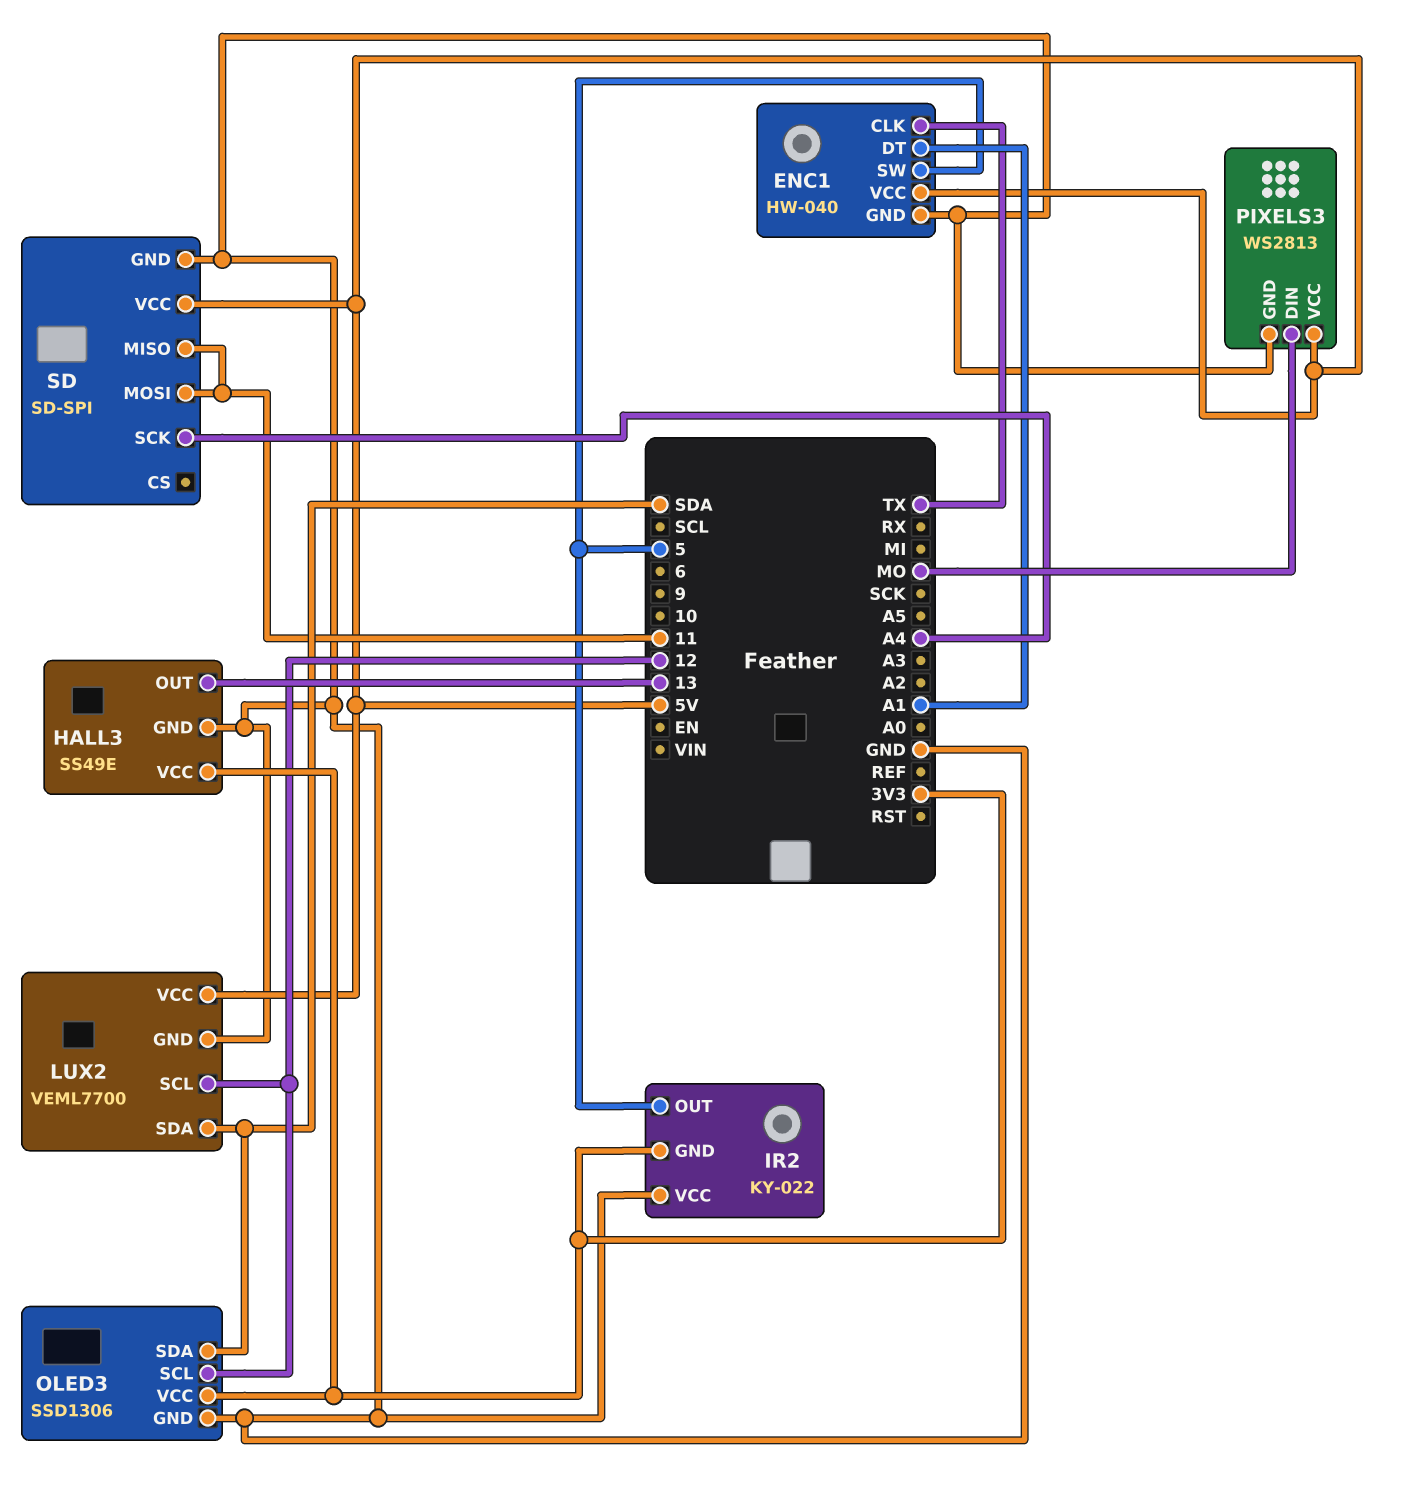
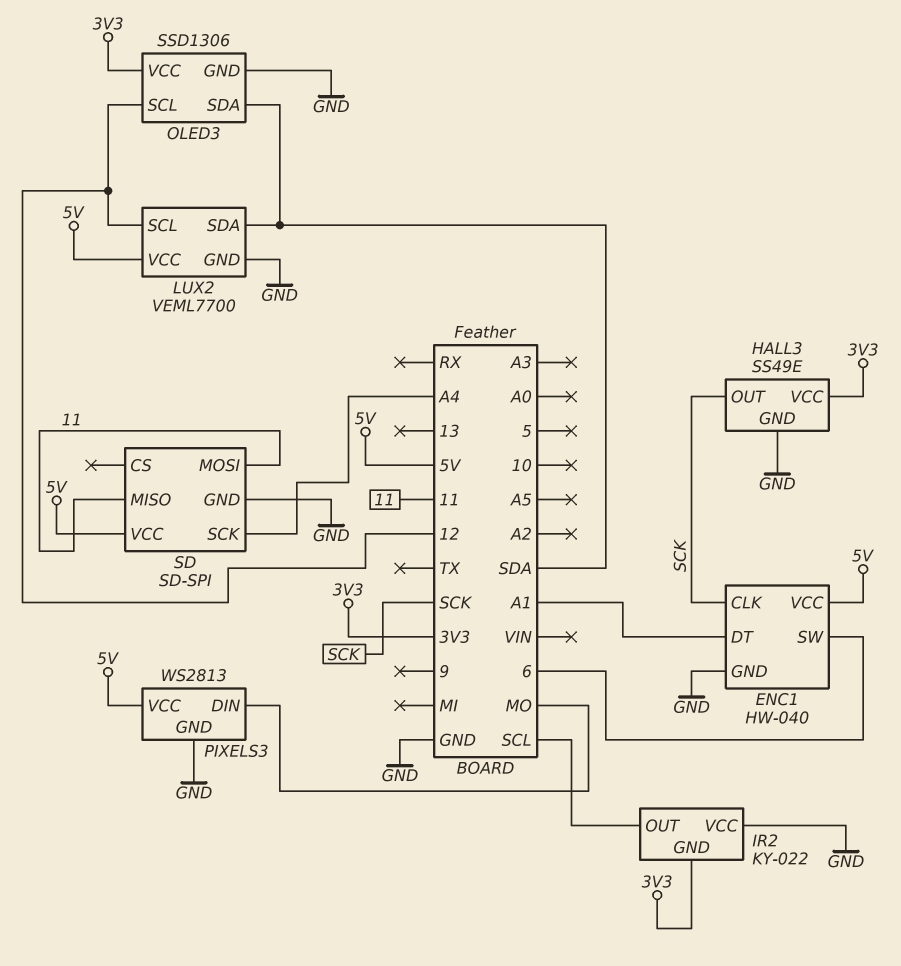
ENC1 pin CLK: TX -> SCK
ENC1 pin SW: 5 -> 6
HALL3 pin OUT: 13 -> SCK
IR2 pin OUT: 5 -> SCL

